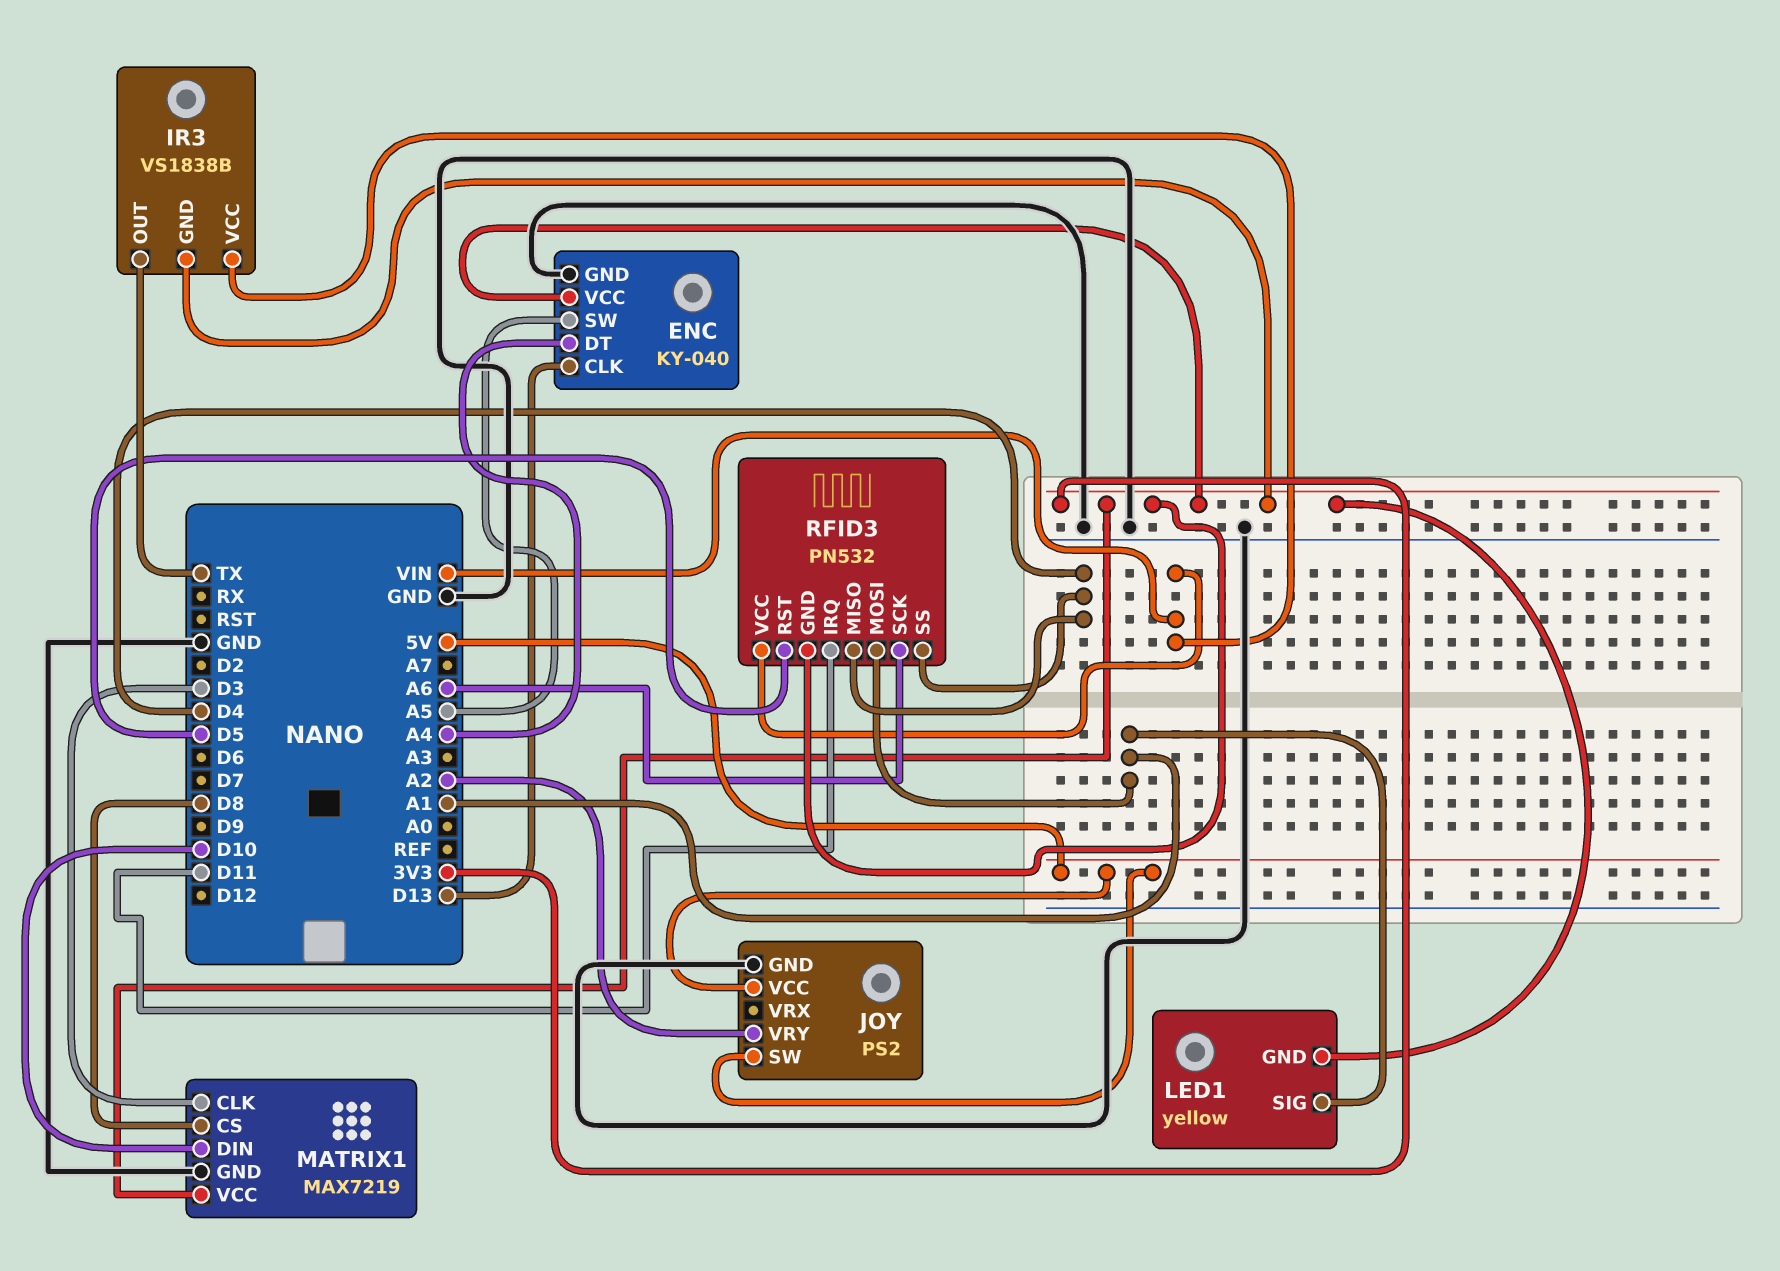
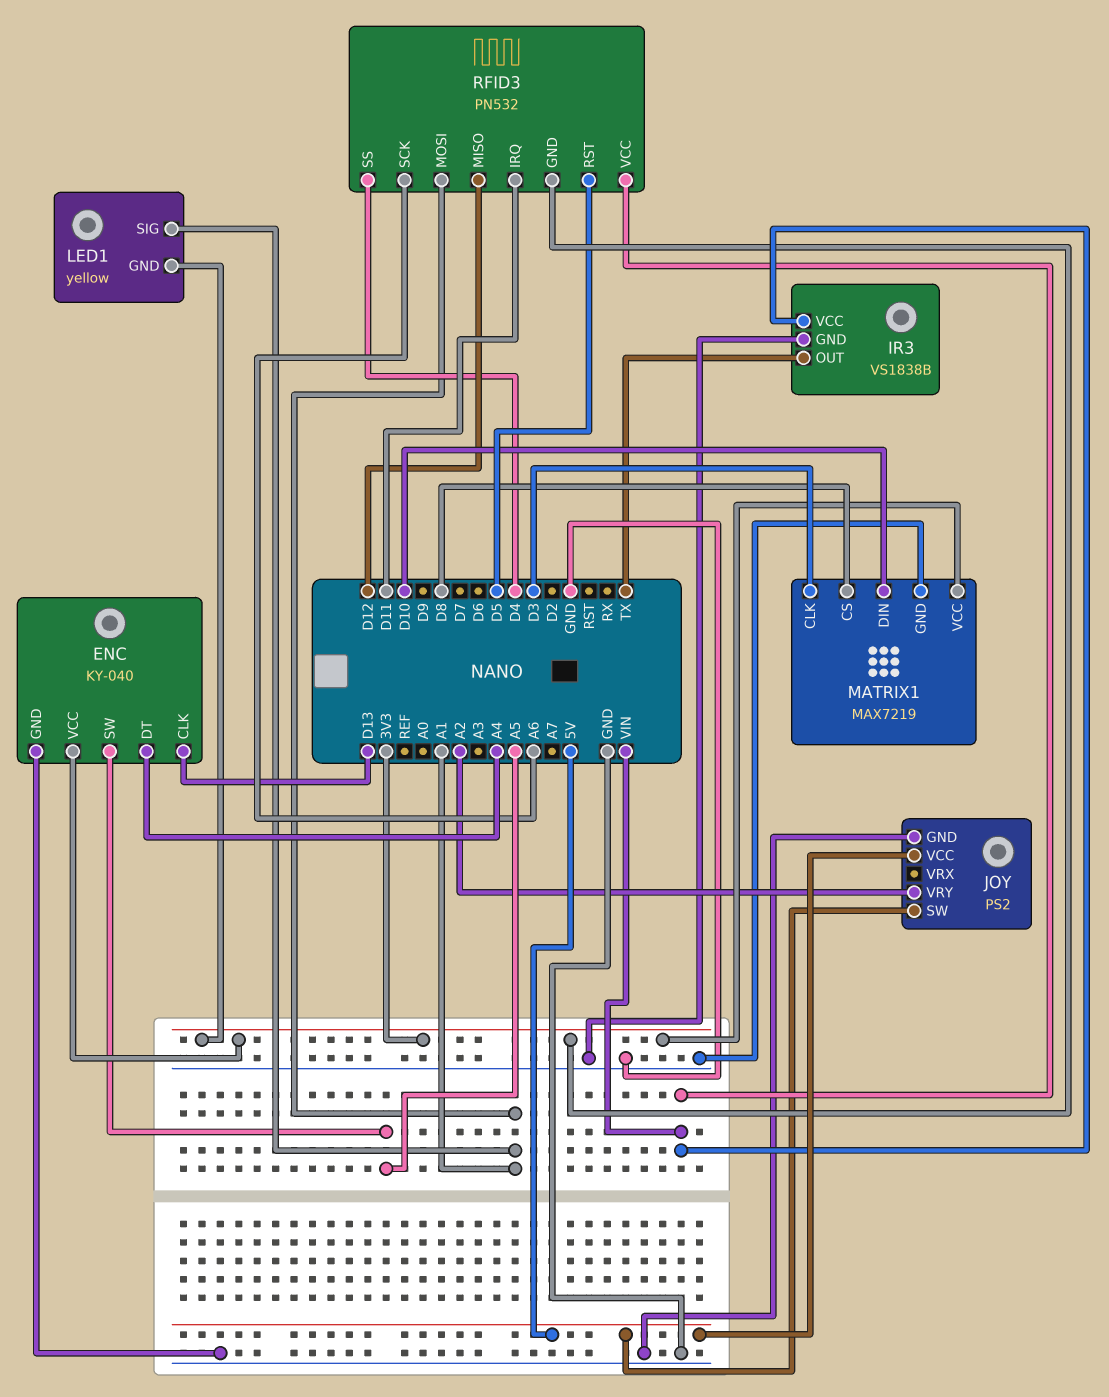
IR3 pin GND: 3V3 -> GND
RFID3 pin MISO: D4 -> D12

